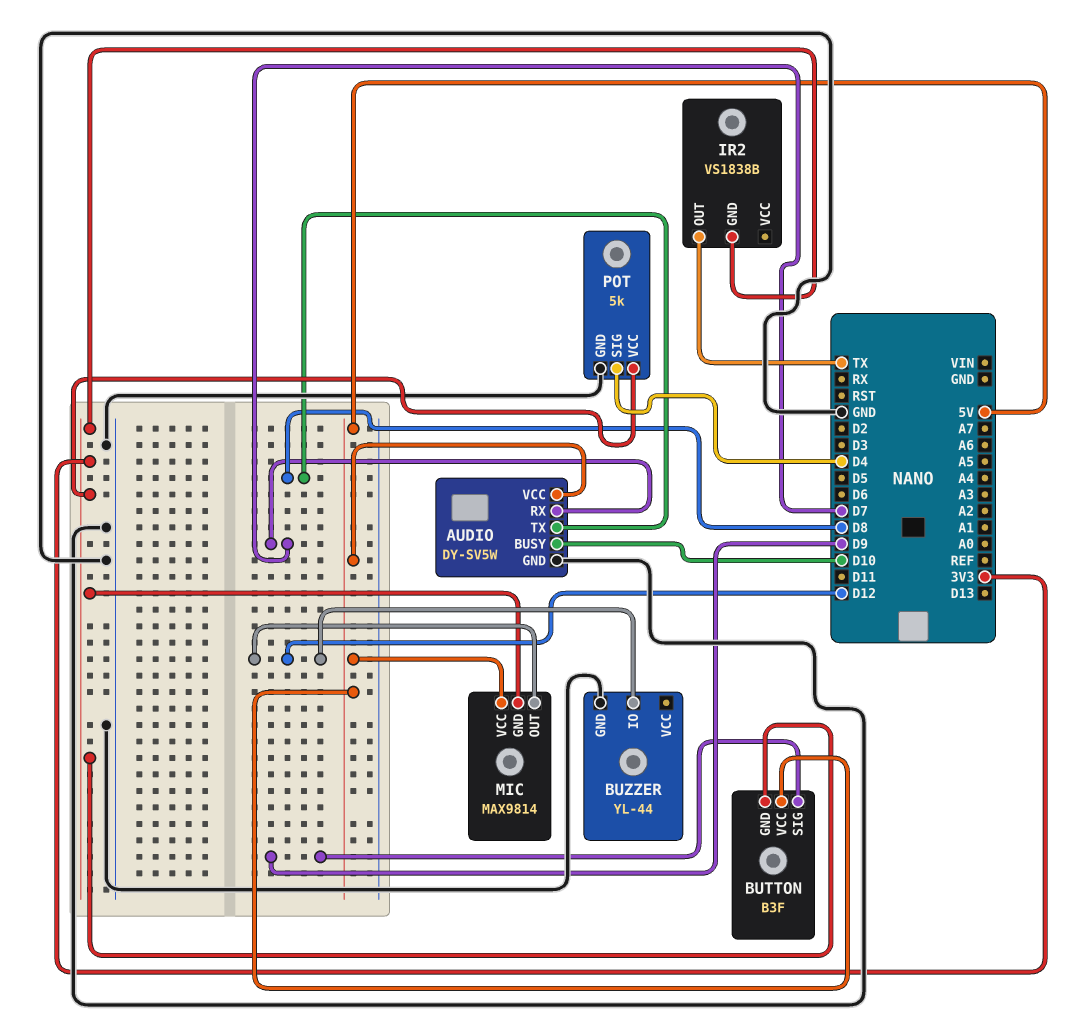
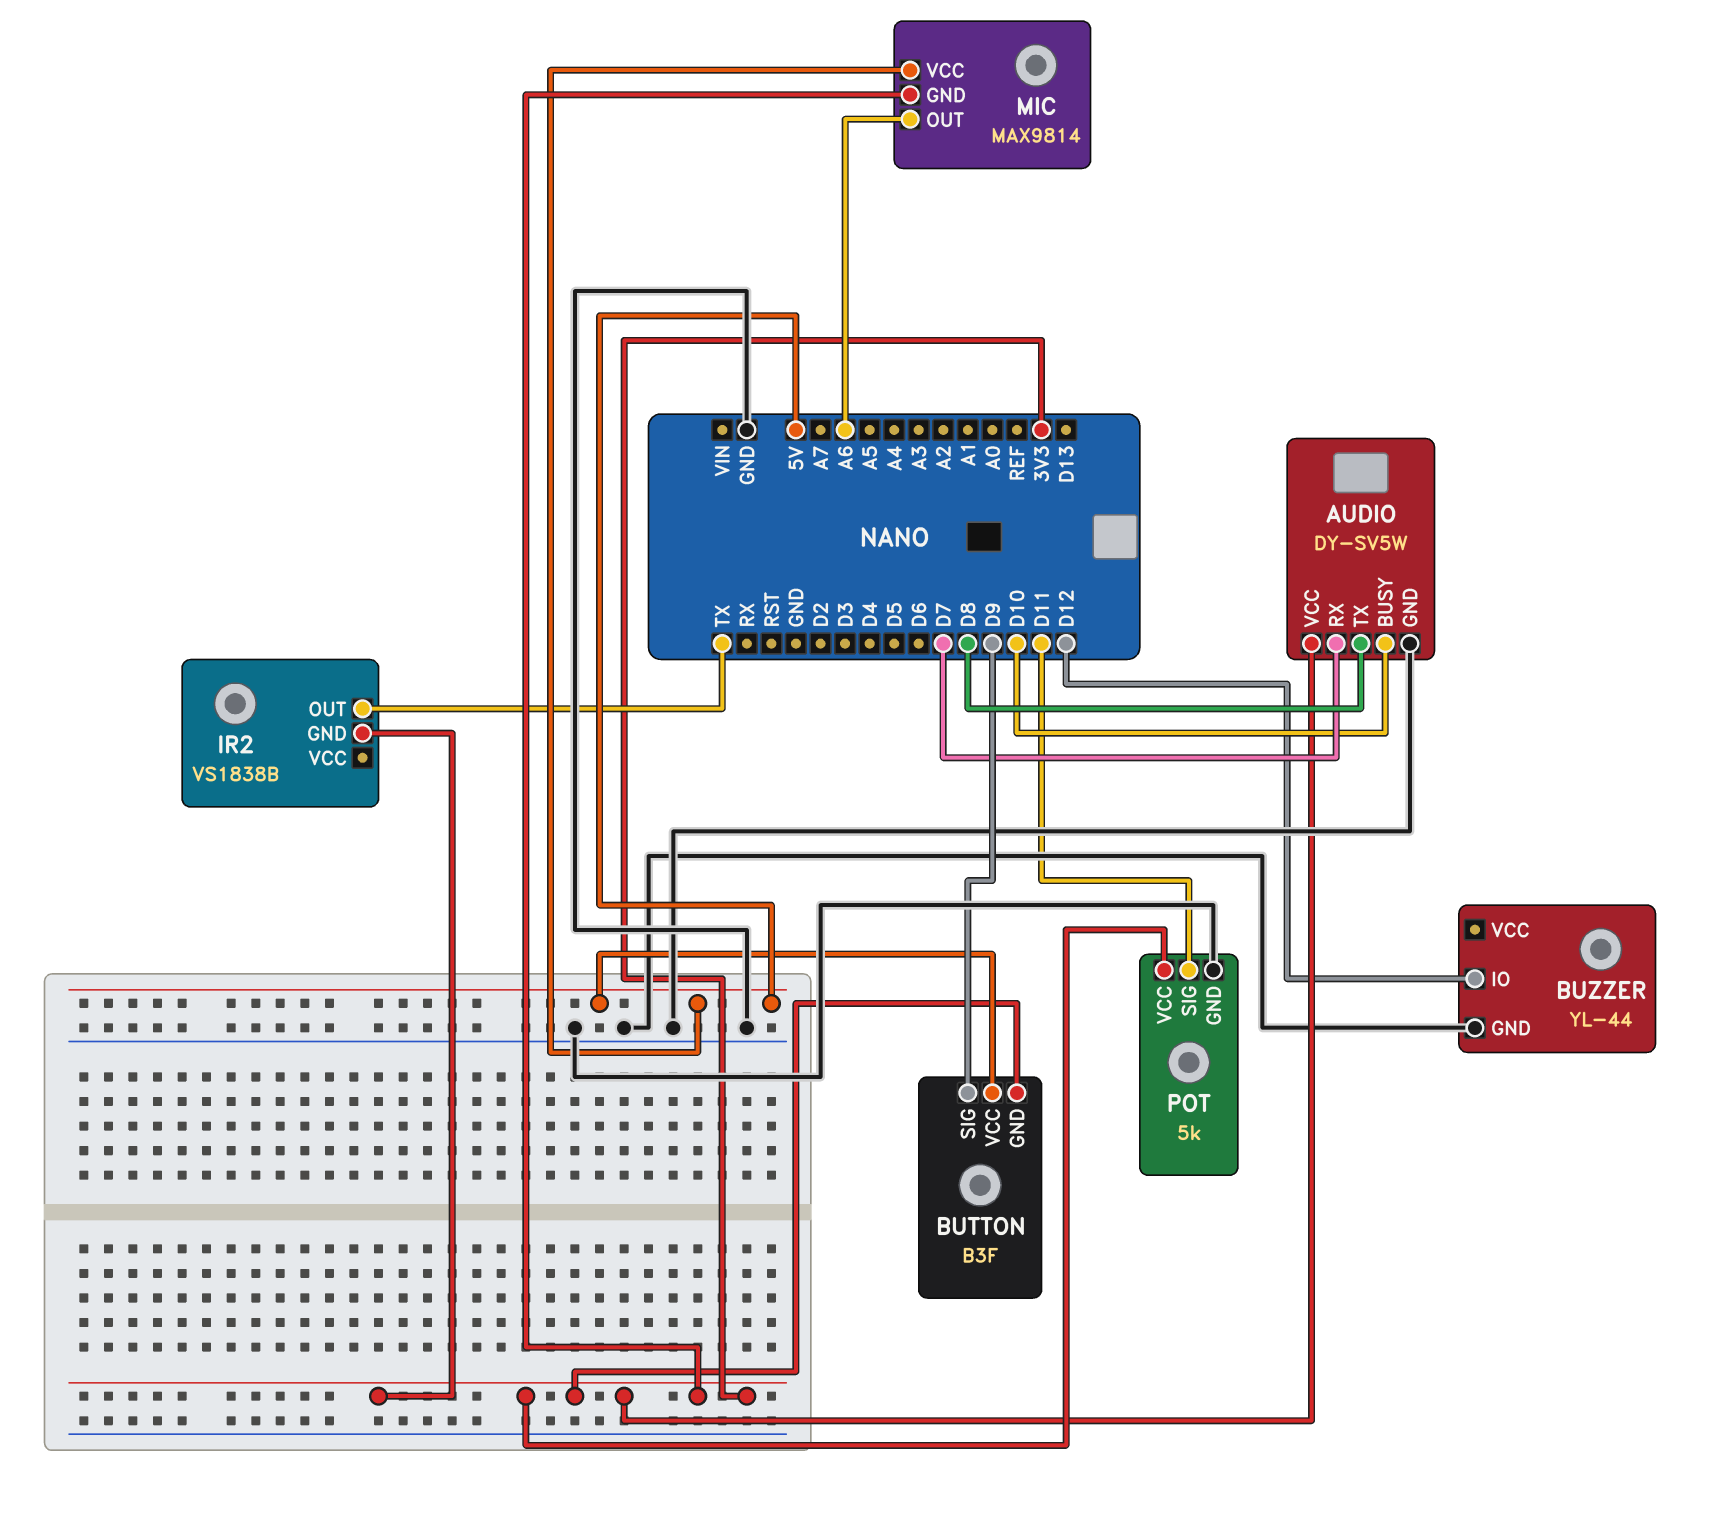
AUDIO pin VCC: 5V -> 3V3
MIC pin OUT: D12 -> A6
POT pin SIG: D4 -> D11

